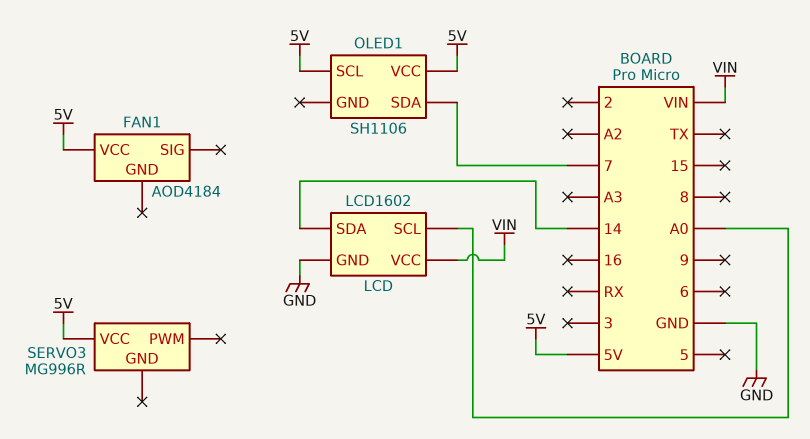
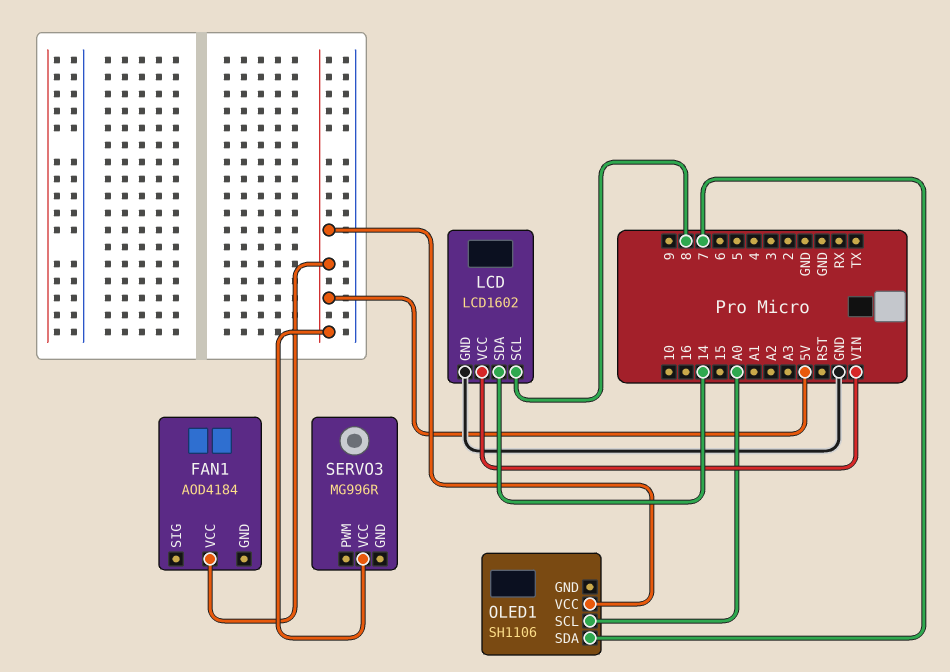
LCD pin SCL: A0 -> 8
OLED1 pin SCL: 5V -> A0

